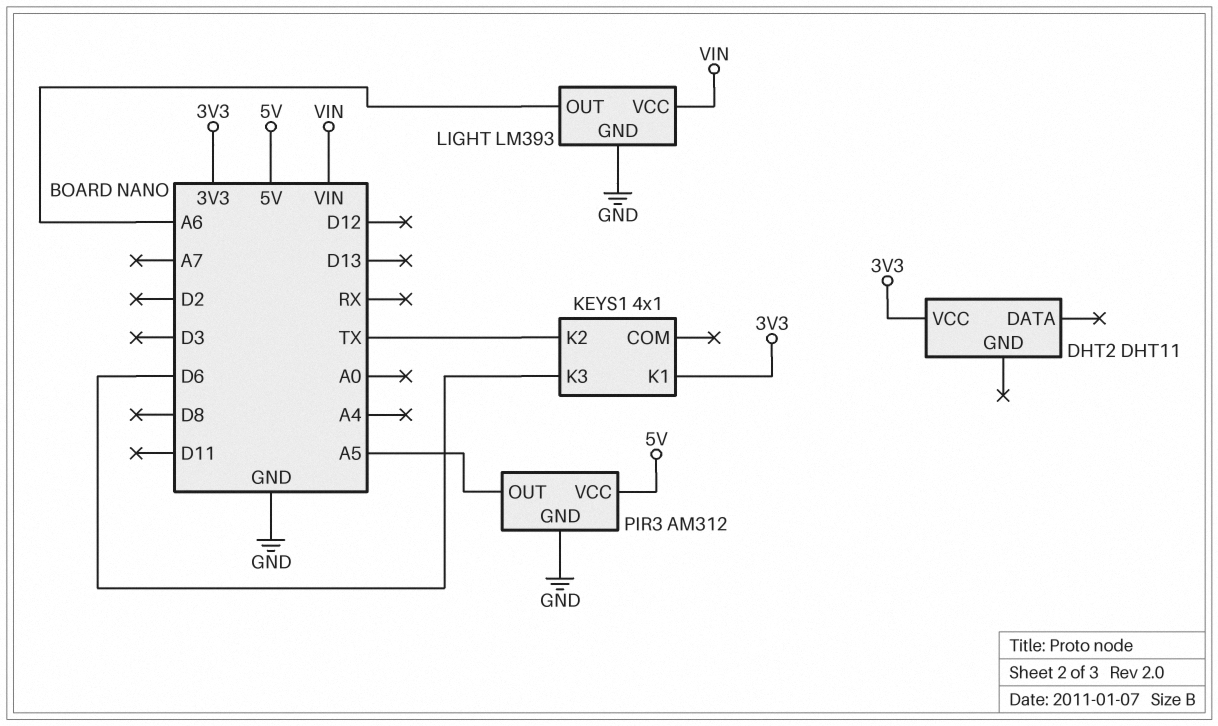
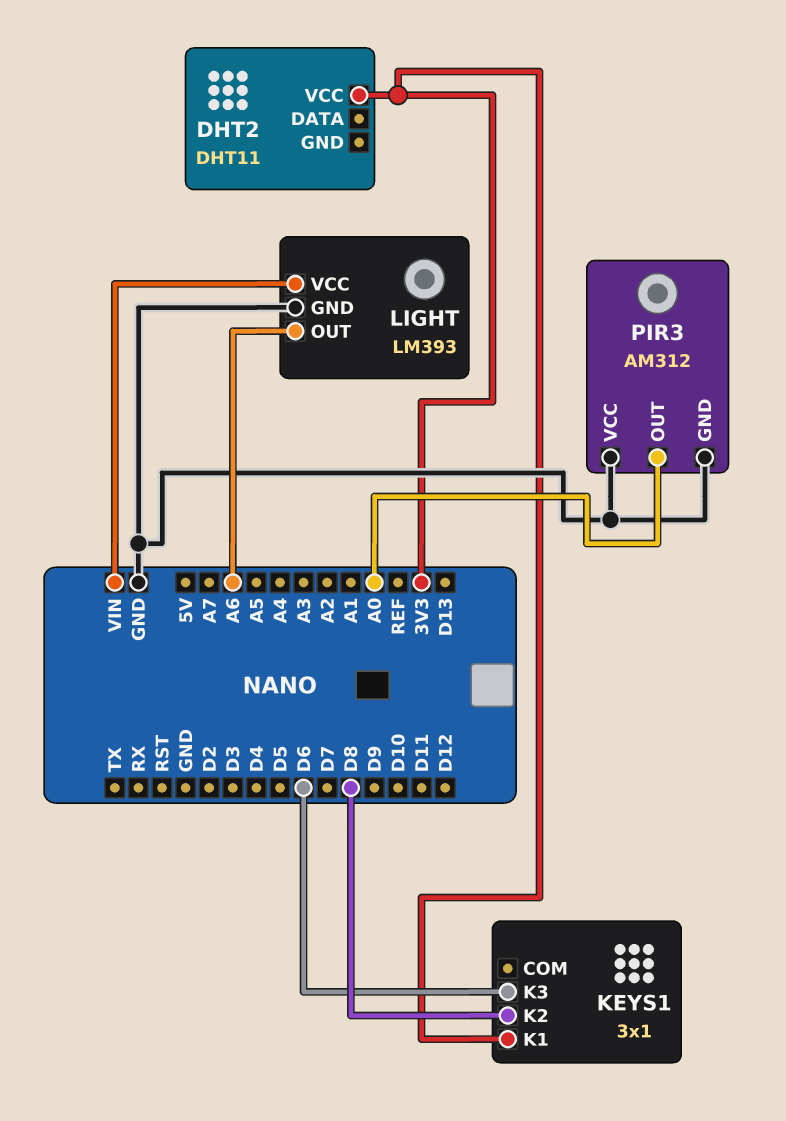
KEYS1: 4x1 -> 3x1
KEYS1 pin K2: TX -> D8
PIR3 pin OUT: A5 -> A0
PIR3 pin VCC: 5V -> GND

